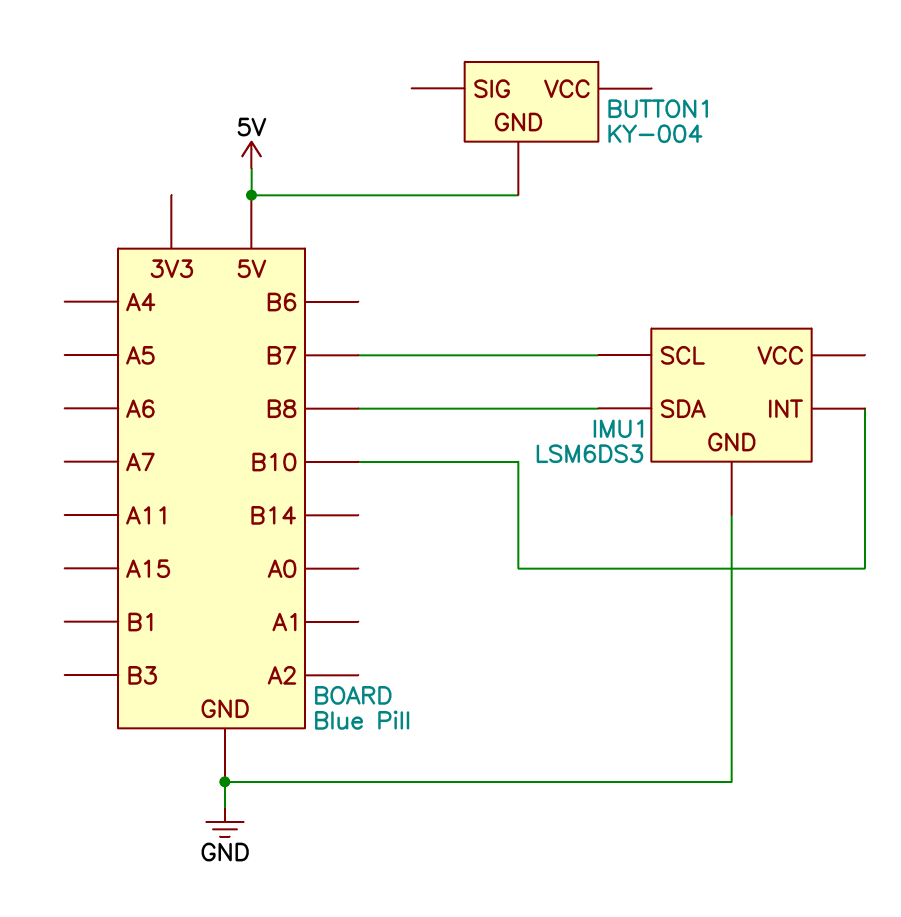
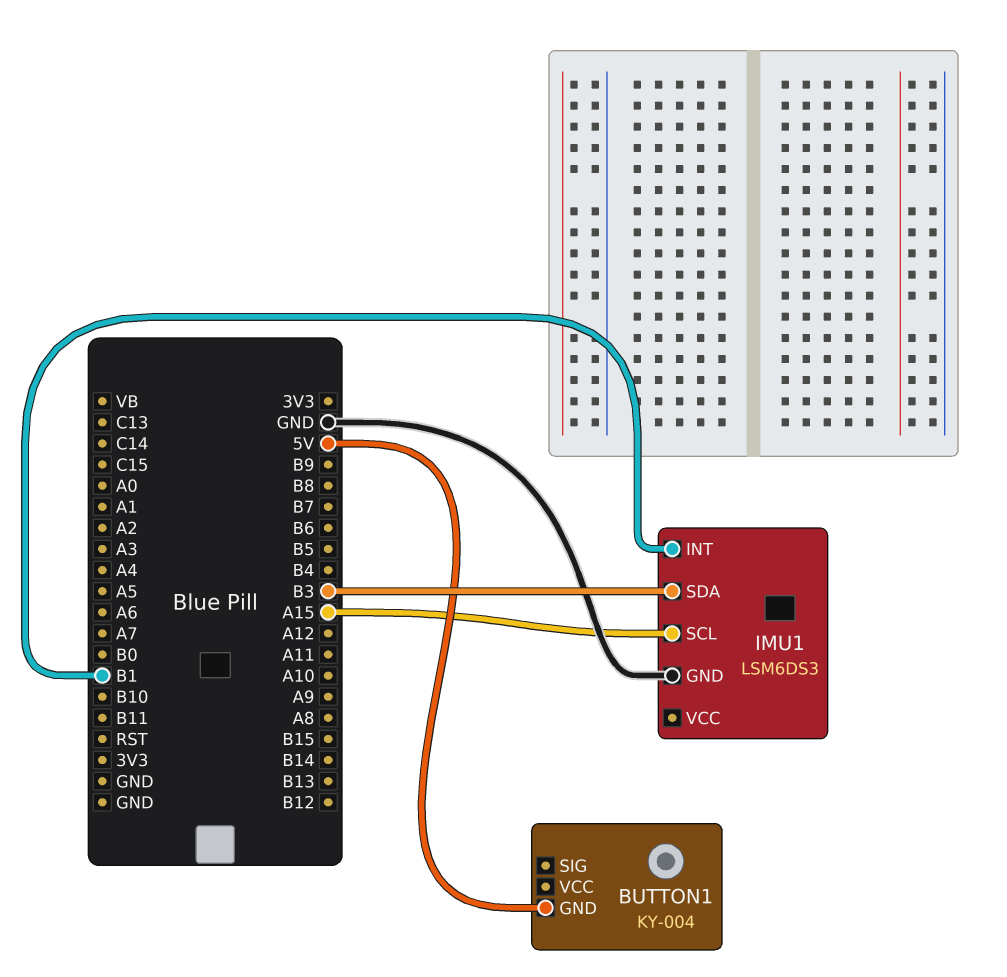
IMU1 pin INT: B10 -> B1
IMU1 pin SCL: B7 -> A15
IMU1 pin SDA: B8 -> B3

